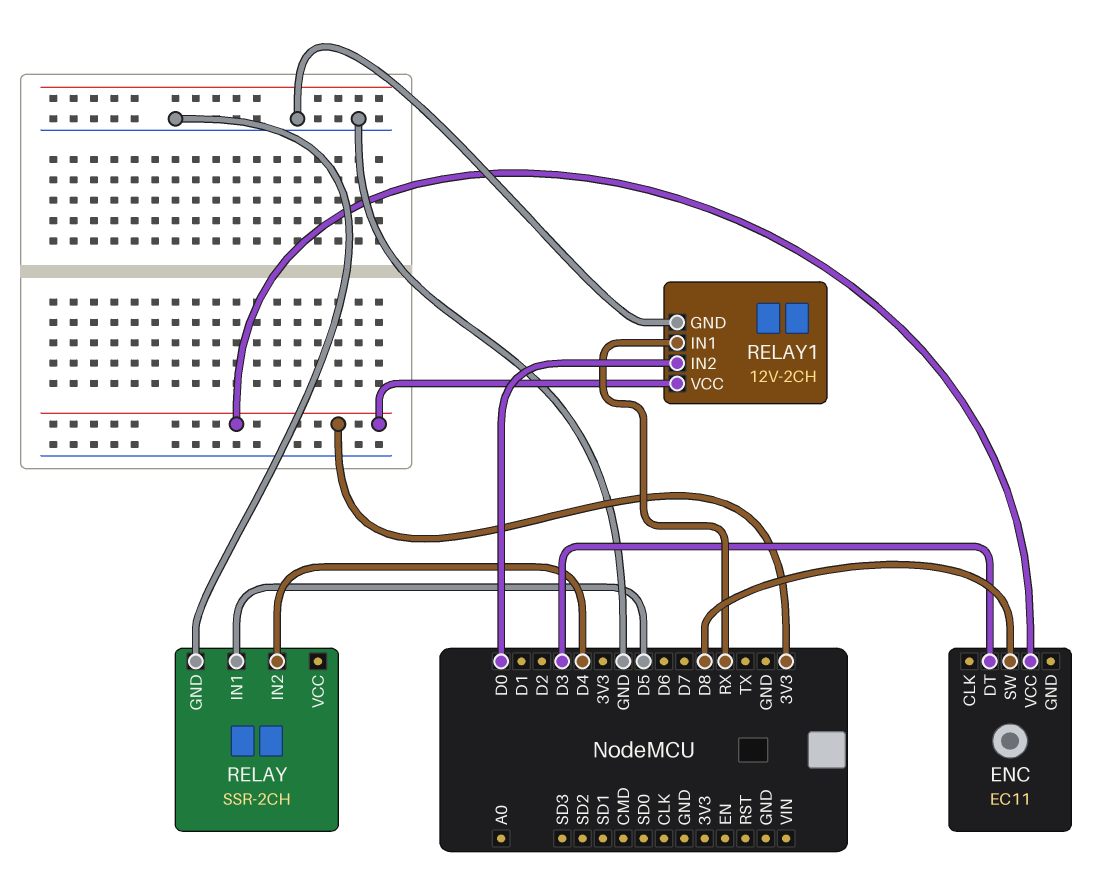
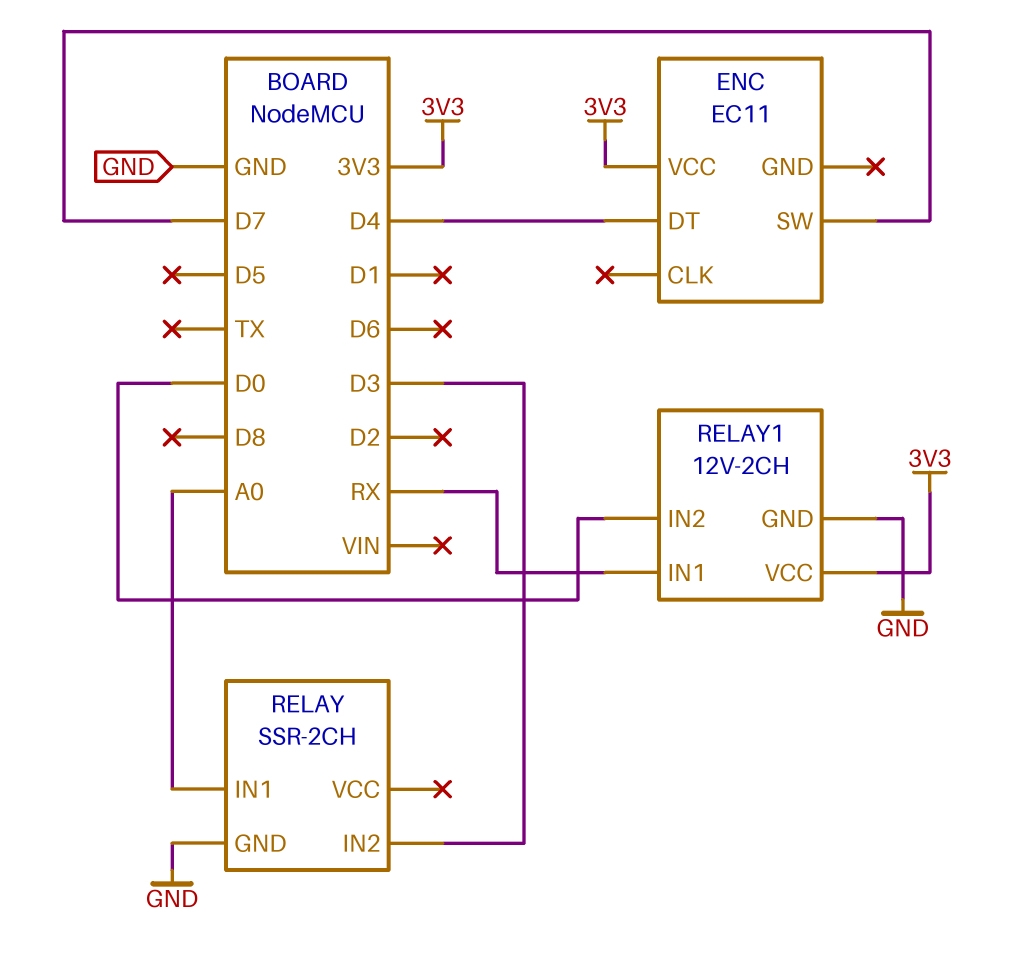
ENC pin DT: D3 -> D4
ENC pin SW: D8 -> D7
RELAY pin IN1: D5 -> A0
RELAY pin IN2: D4 -> D3

